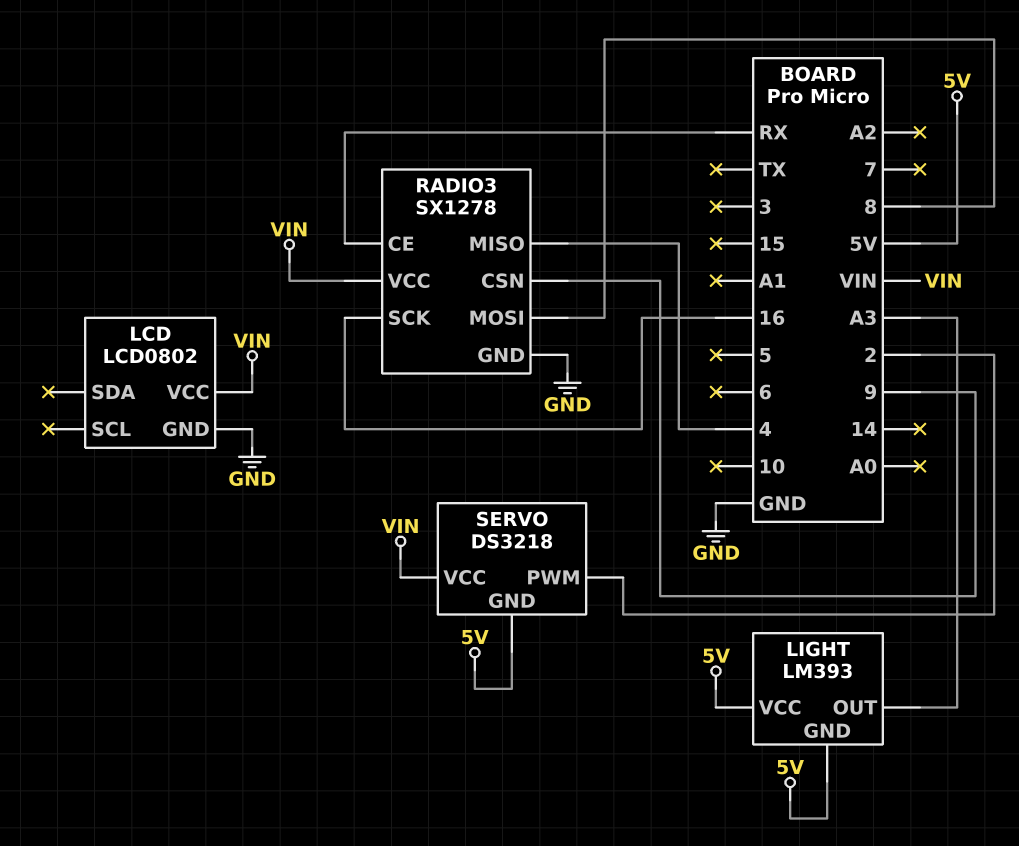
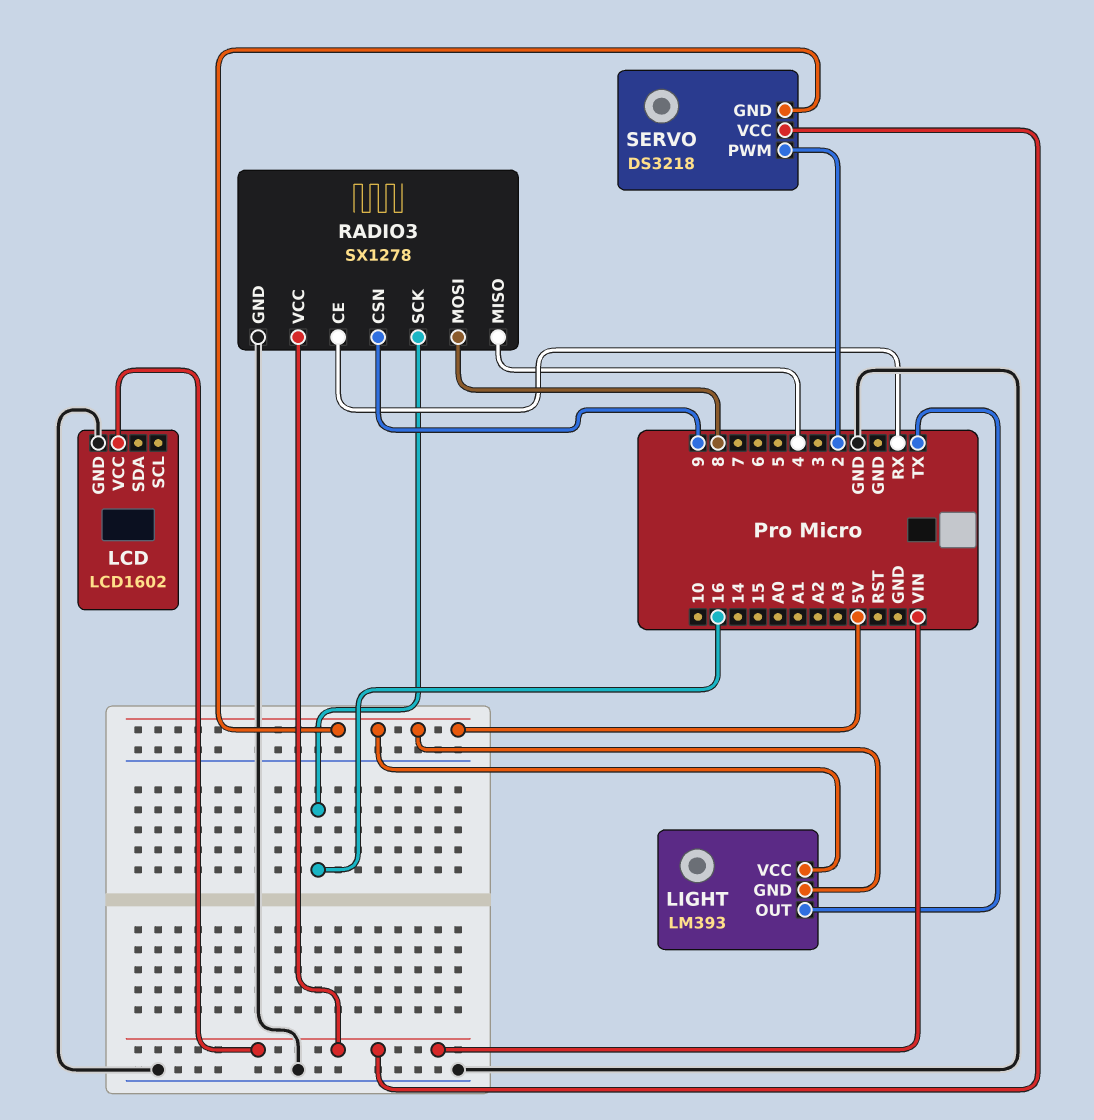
LCD: LCD0802 -> LCD1602
LIGHT pin OUT: A3 -> TX

